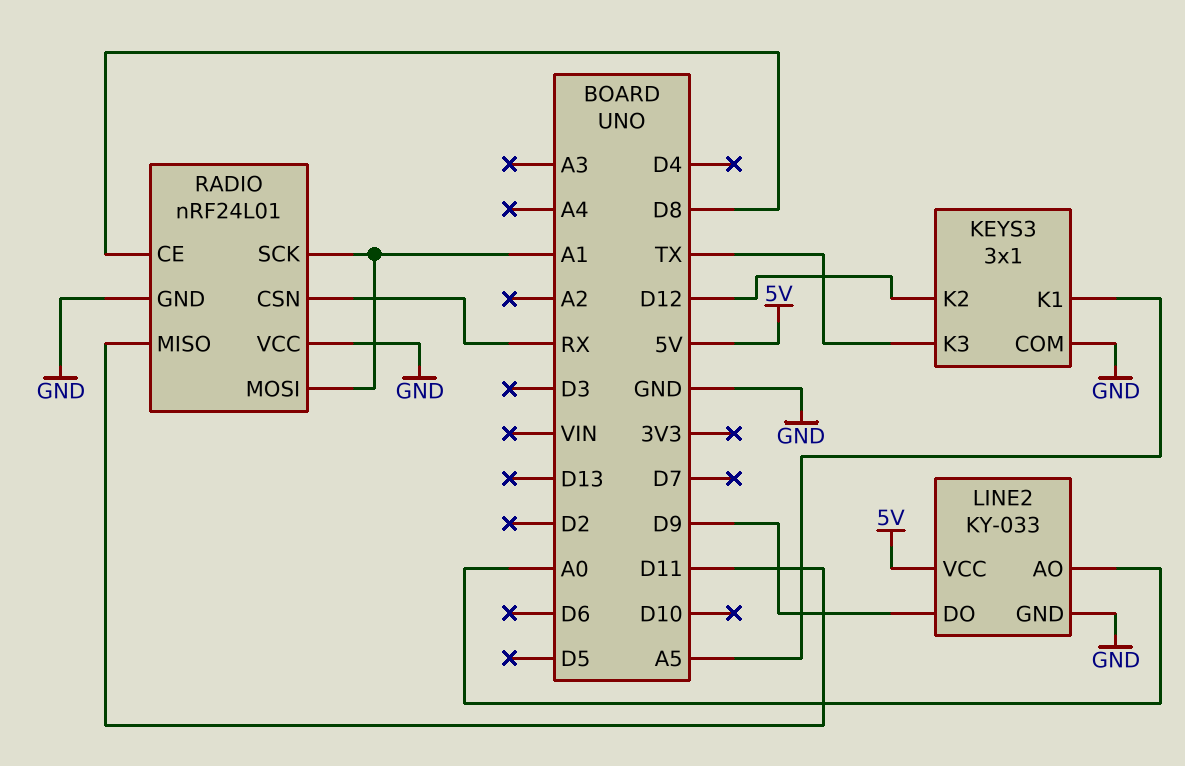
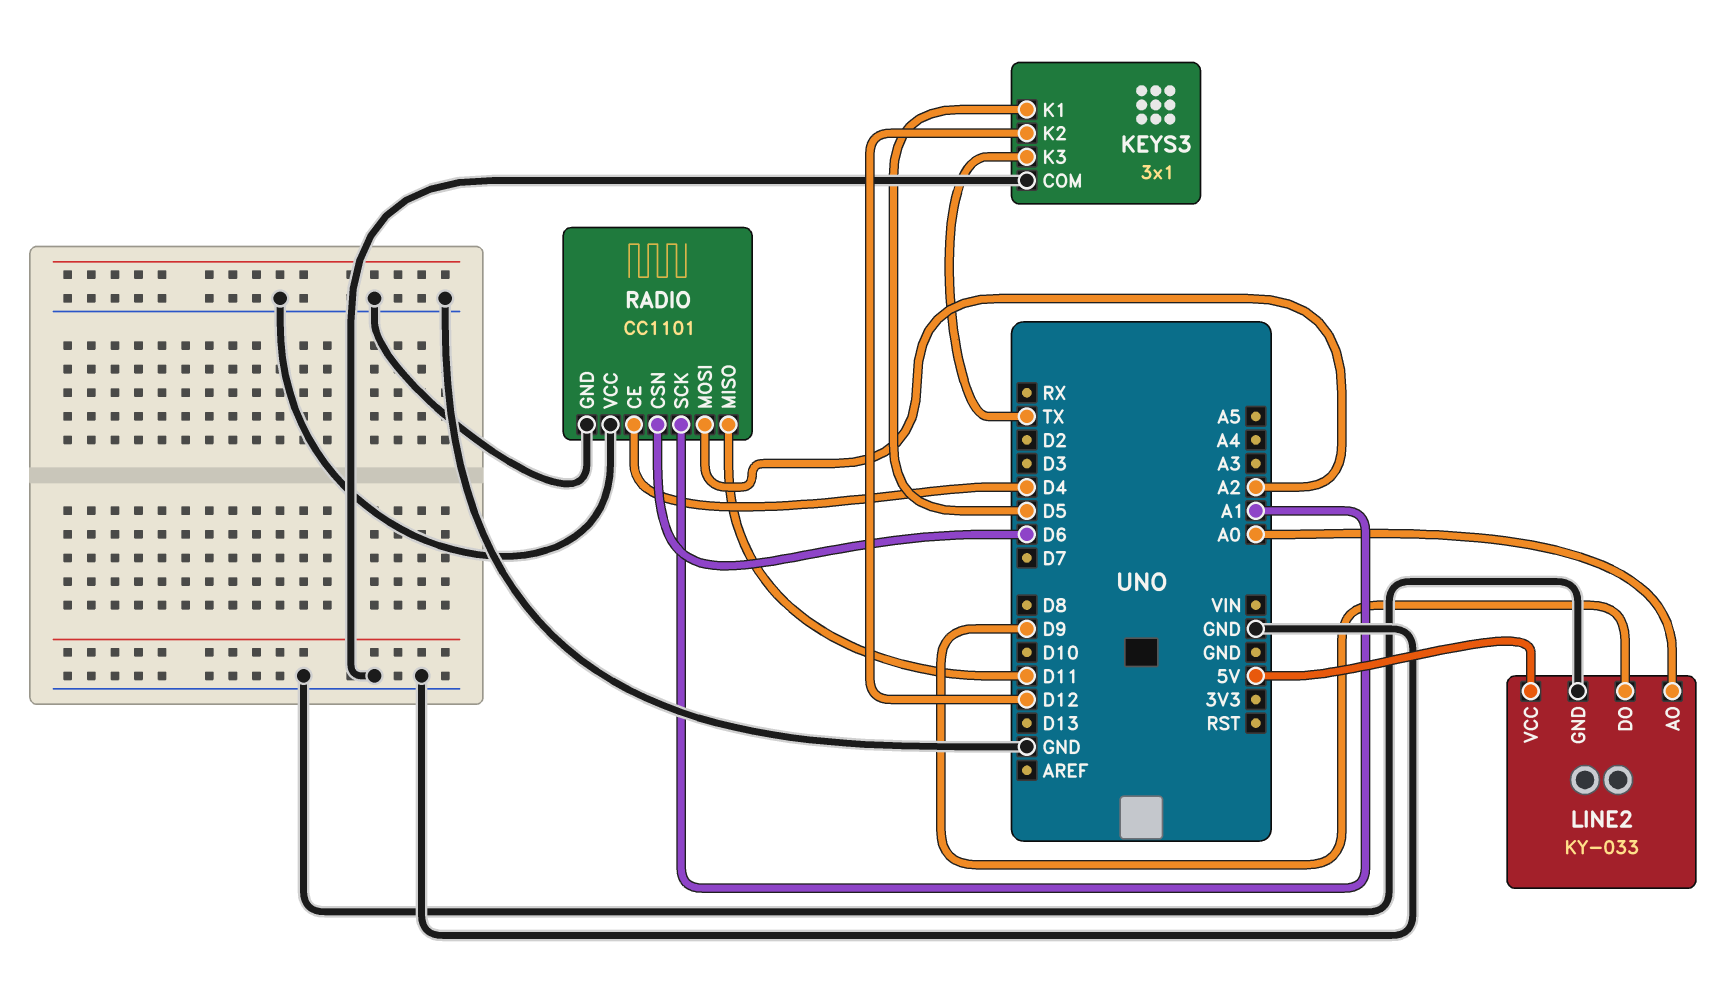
KEYS3 pin K1: A5 -> D5
RADIO: nRF24L01 -> CC1101
RADIO pin CE: D8 -> D4
RADIO pin CSN: RX -> D6
RADIO pin MOSI: A1 -> A2

